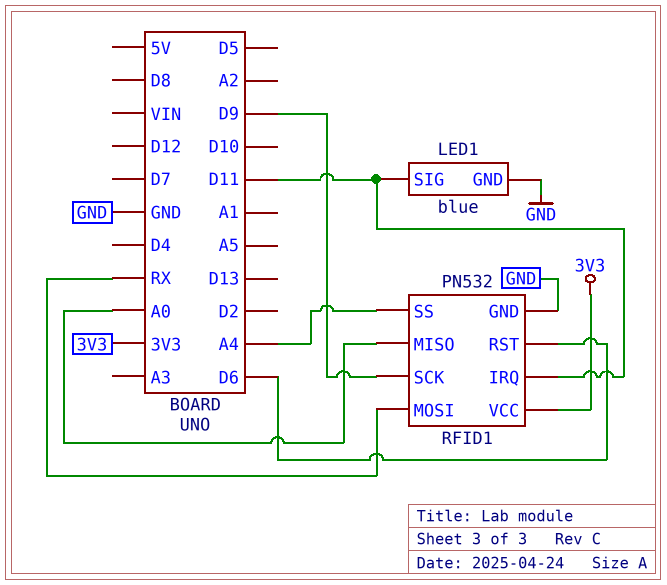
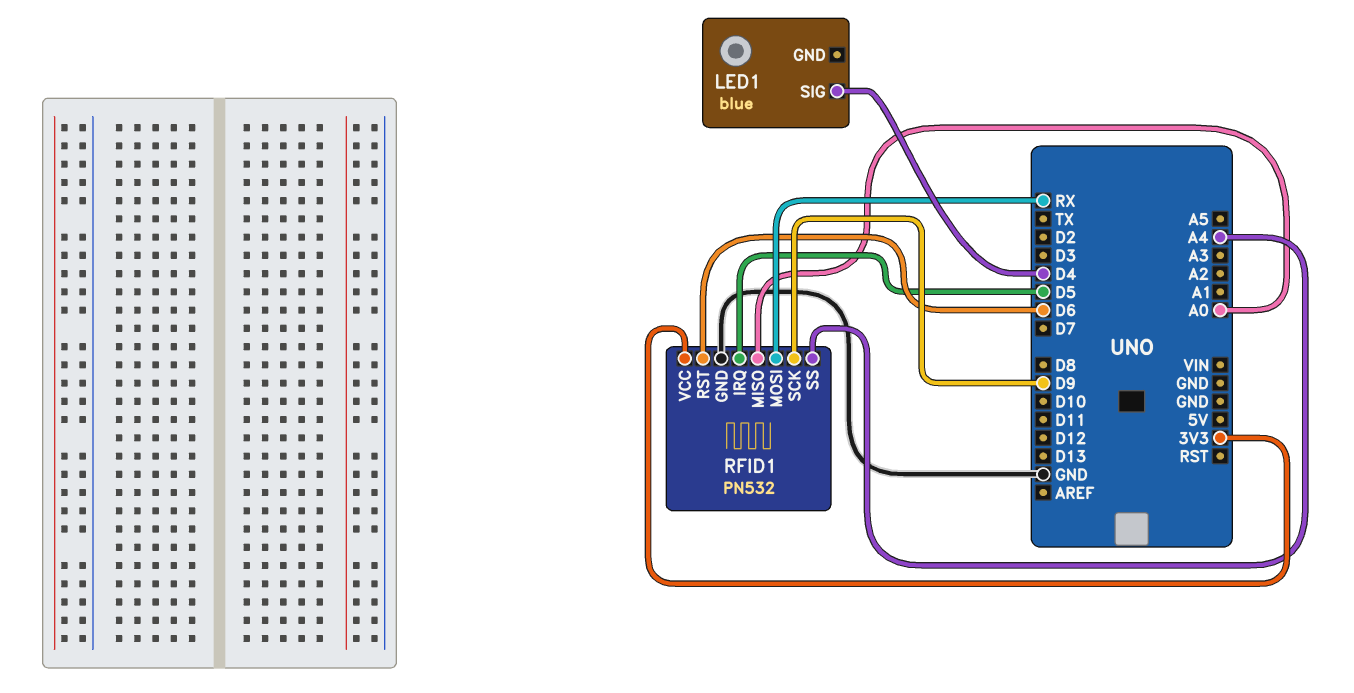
LED1 pin GND: GND -> none
LED1 pin SIG: D11 -> D4
RFID1 pin IRQ: D11 -> D5

